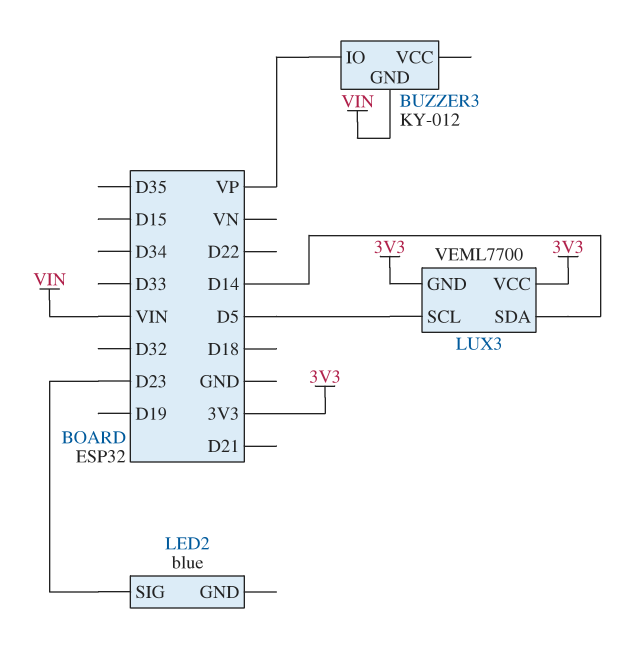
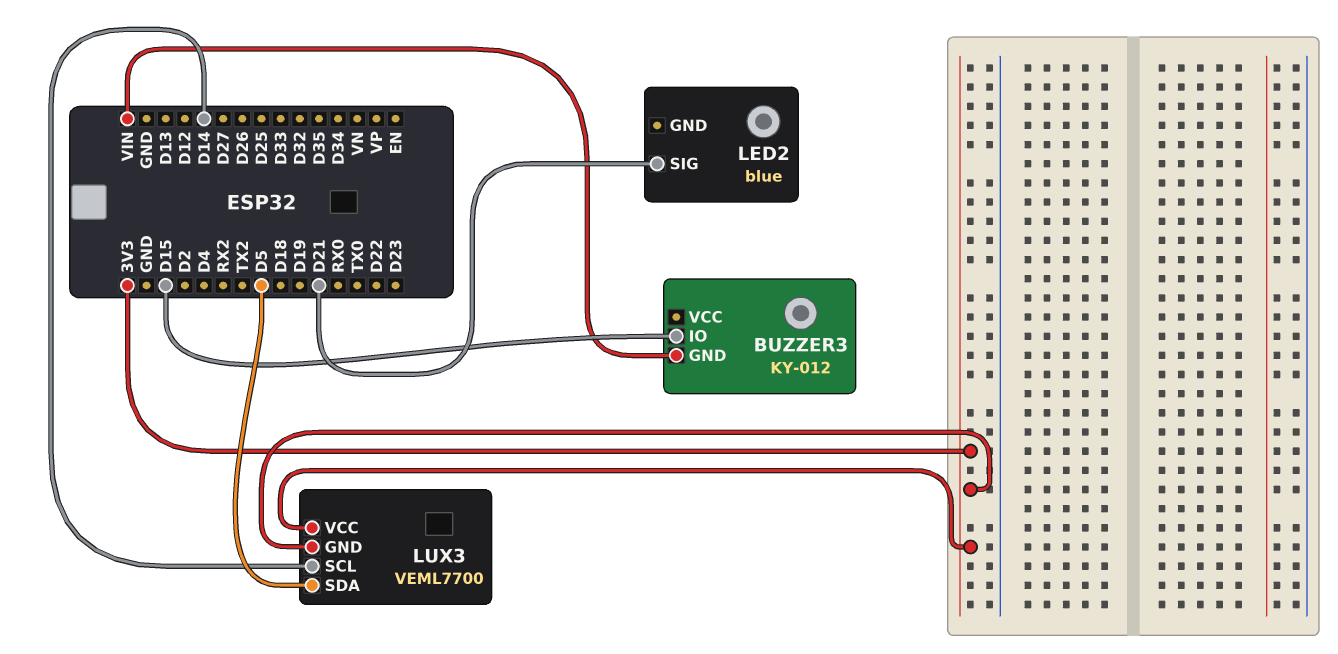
BUZZER3 pin IO: VP -> D15
LED2 pin SIG: D23 -> D21
LUX3 pin SCL: D5 -> D14
LUX3 pin SDA: D14 -> D5

